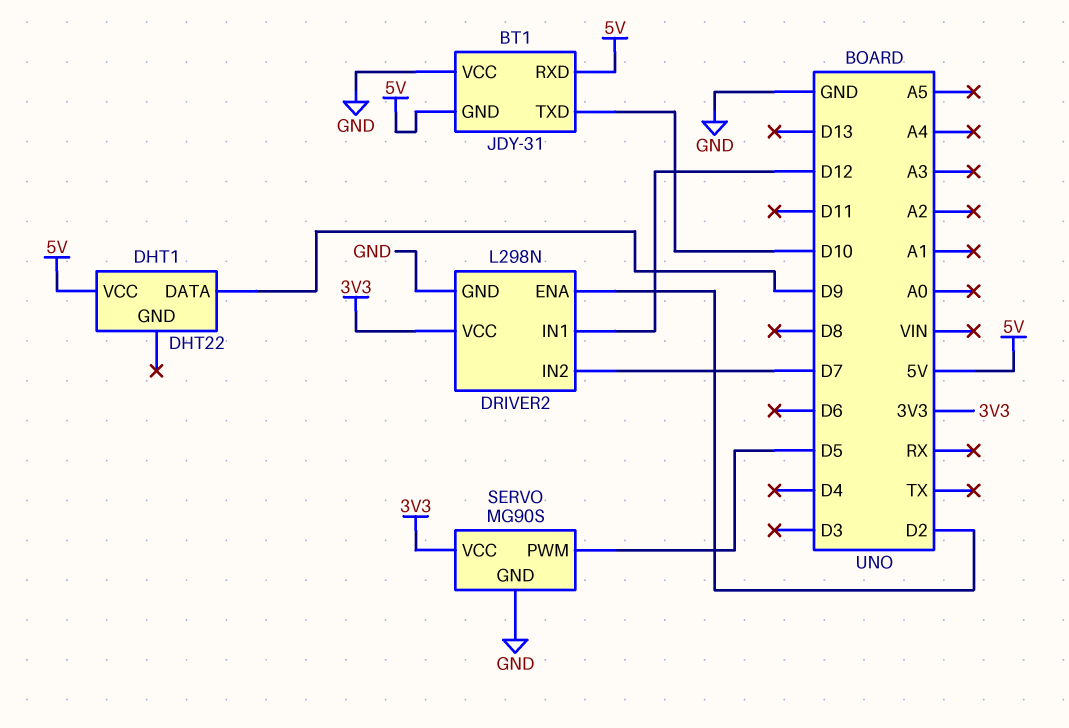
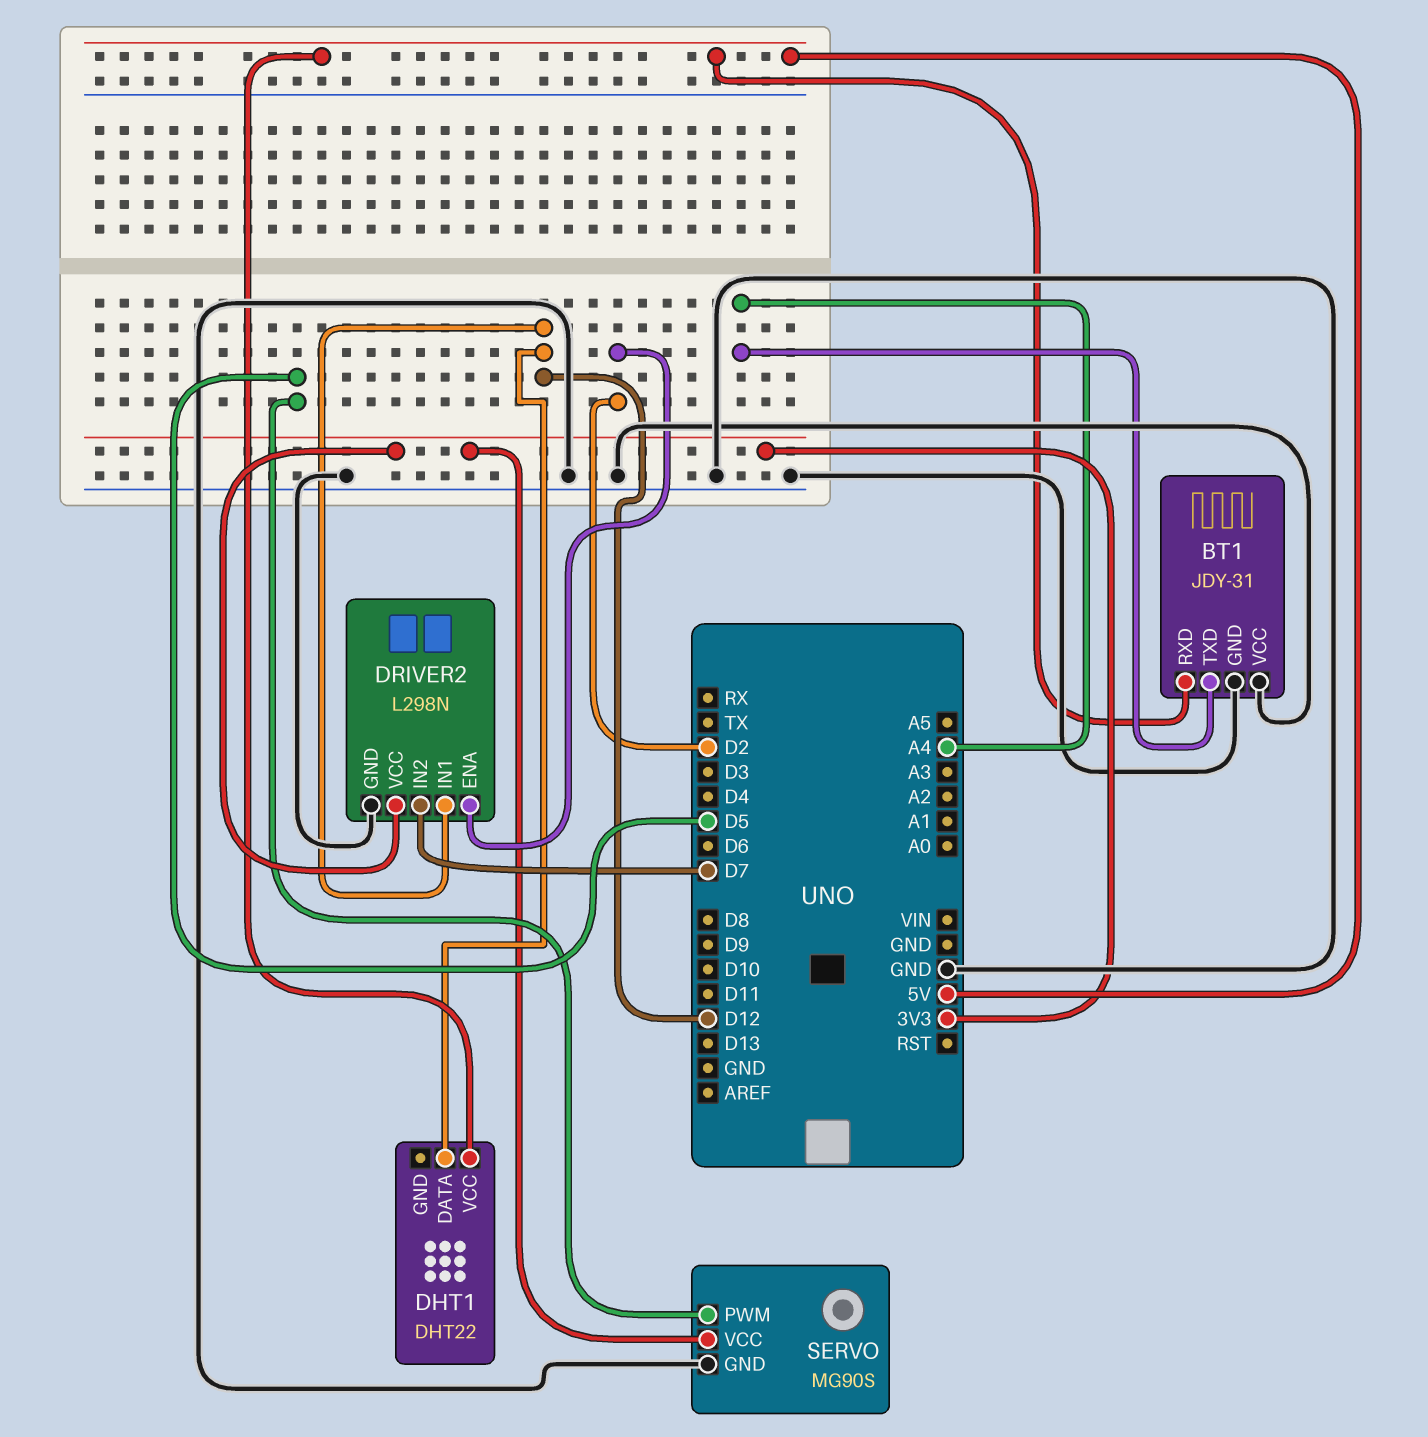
BT1 pin GND: 5V -> GND
BT1 pin TXD: D10 -> A4
DHT1 pin DATA: D9 -> D12

